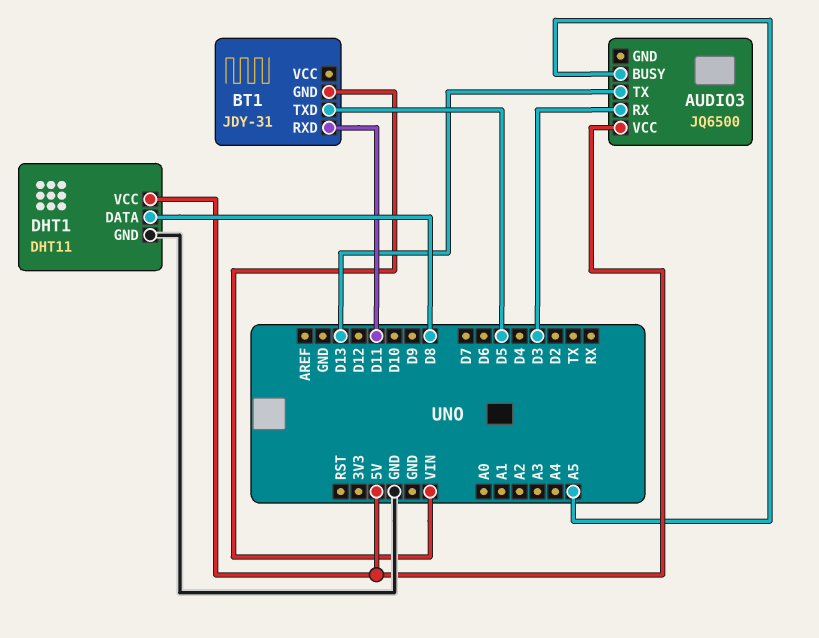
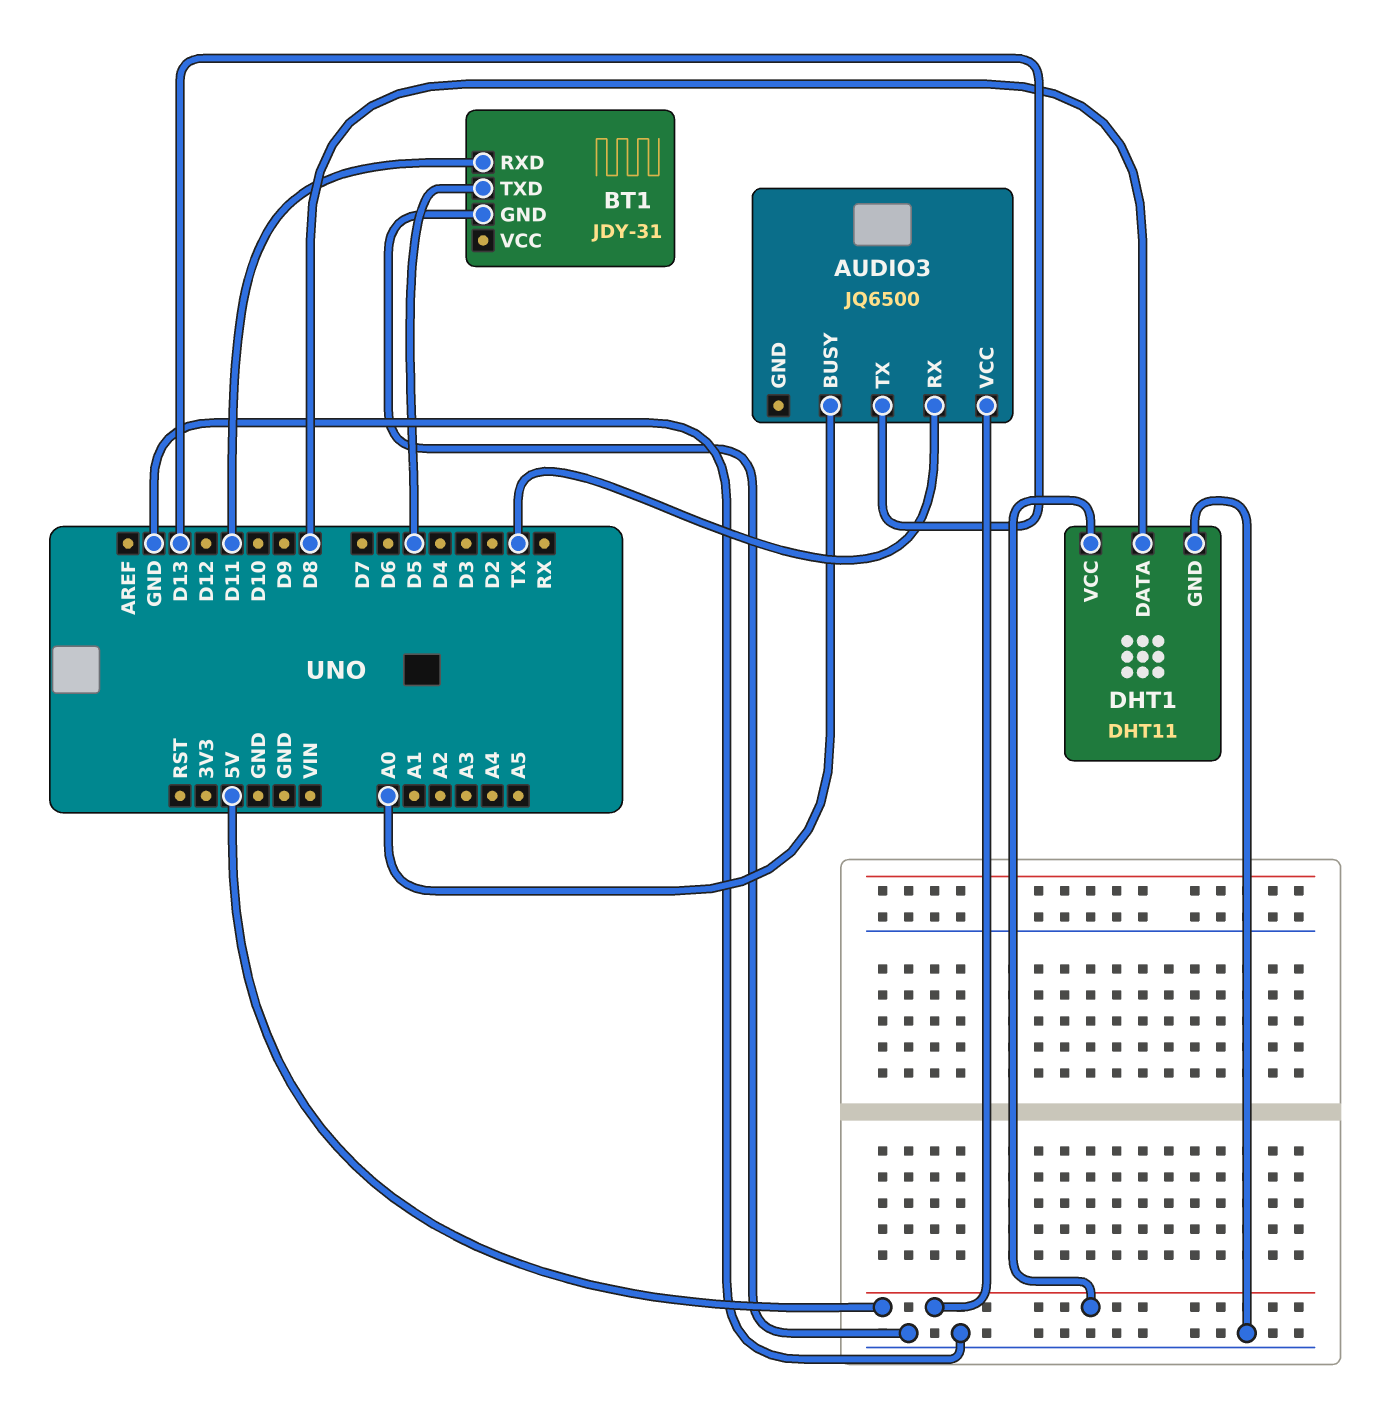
AUDIO3 pin BUSY: A5 -> A0
AUDIO3 pin RX: D3 -> TX
BT1 pin GND: VIN -> GND

